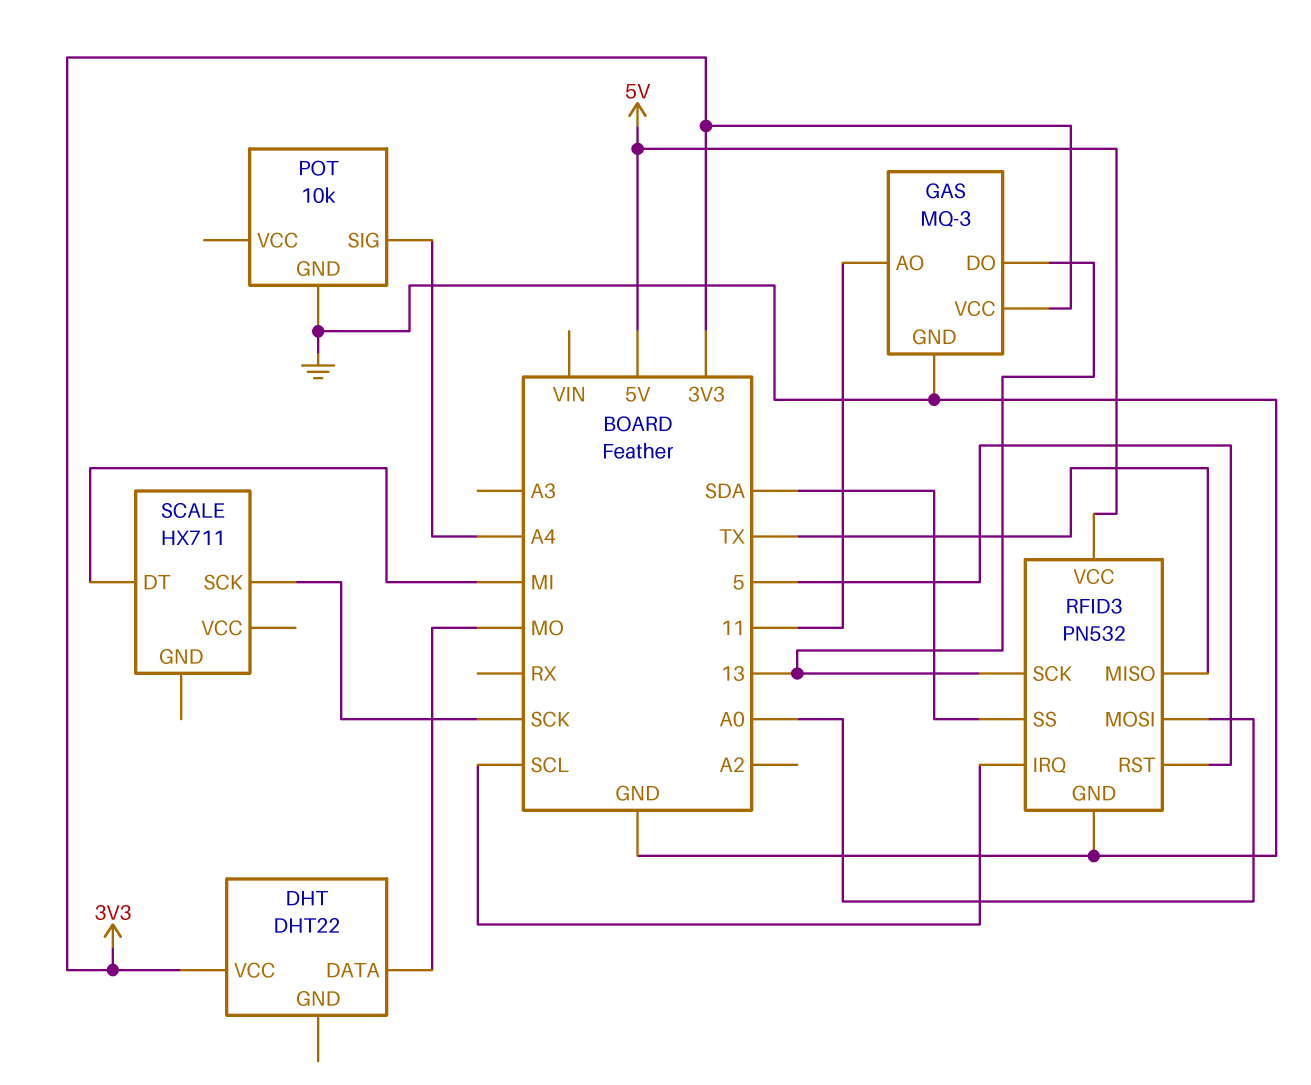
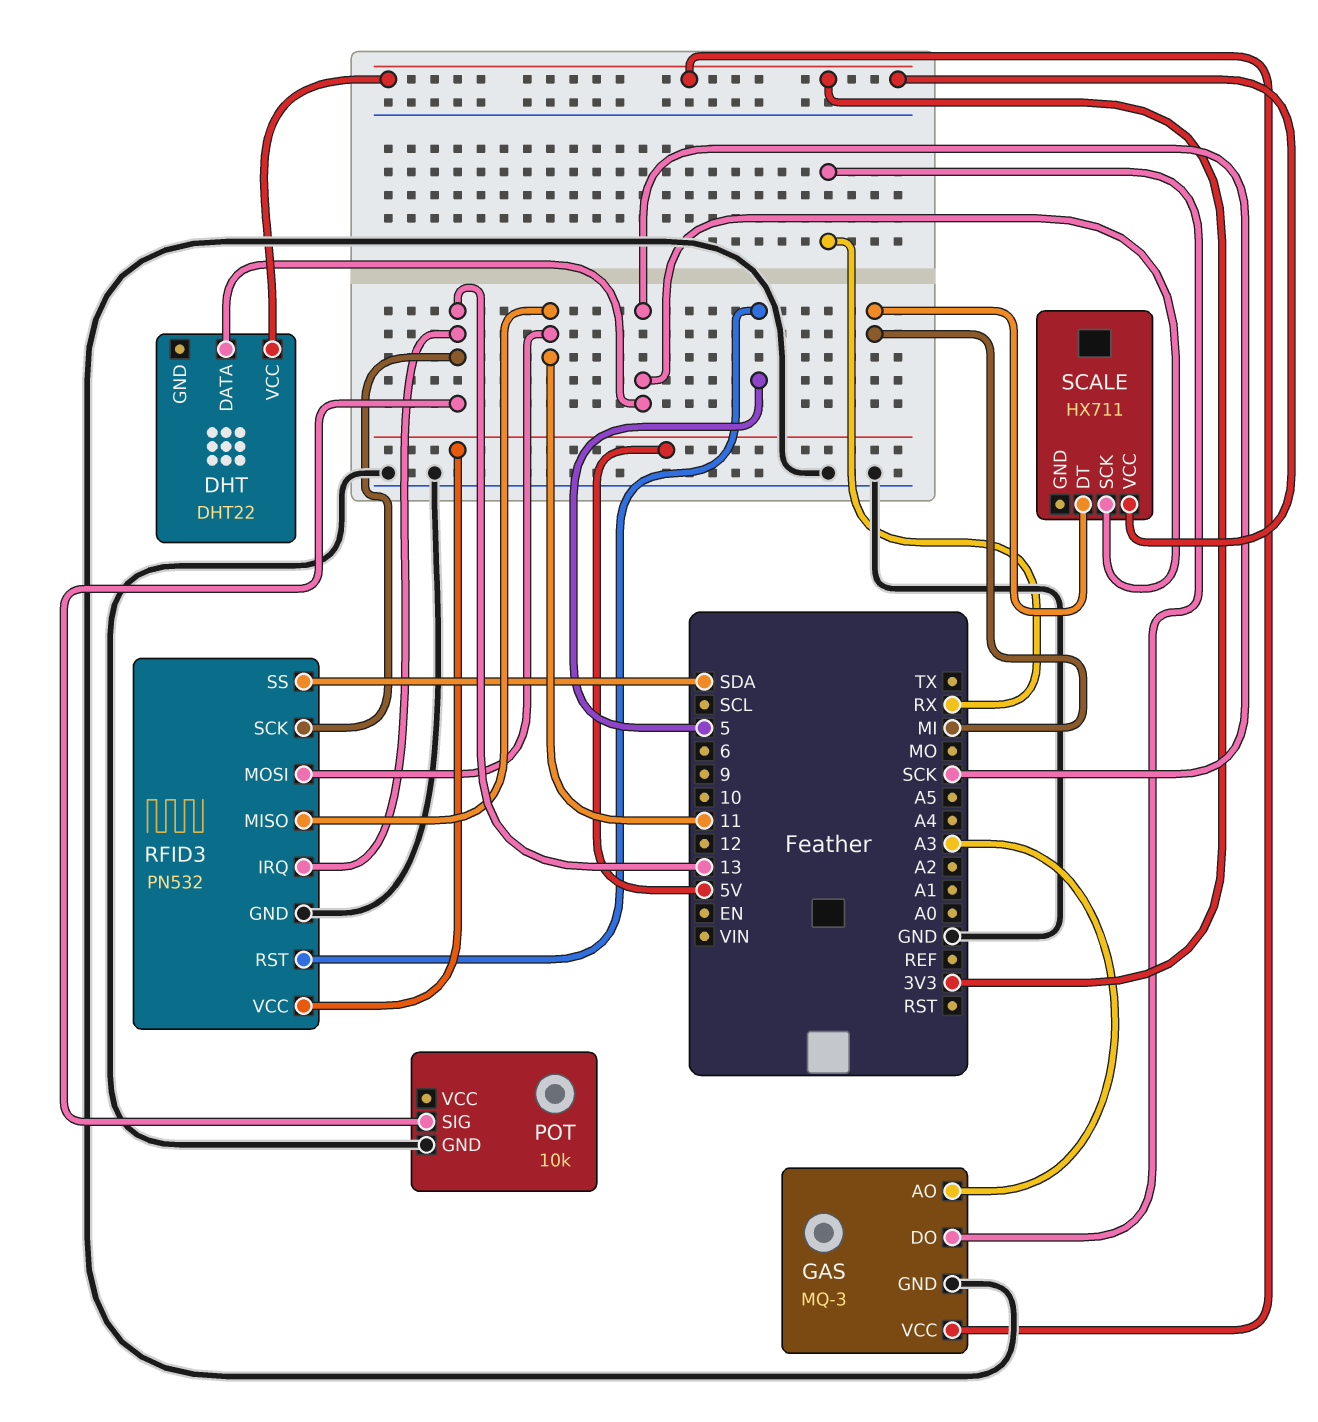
DHT pin DATA: MO -> SCK
GAS pin AO: 11 -> A3
GAS pin DO: 13 -> RX
POT pin SIG: A4 -> 13
RFID3 pin IRQ: SCL -> 13
RFID3 pin MISO: TX -> 11
RFID3 pin MOSI: A0 -> 11
SCALE pin VCC: none -> 3V3

